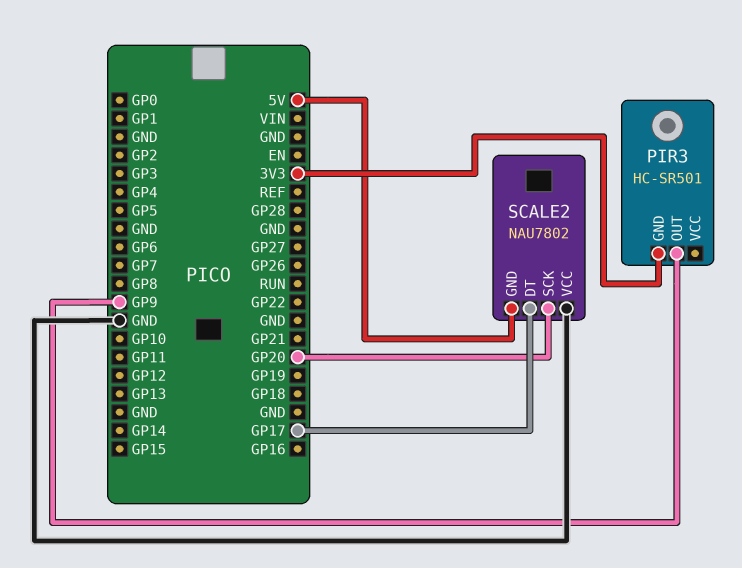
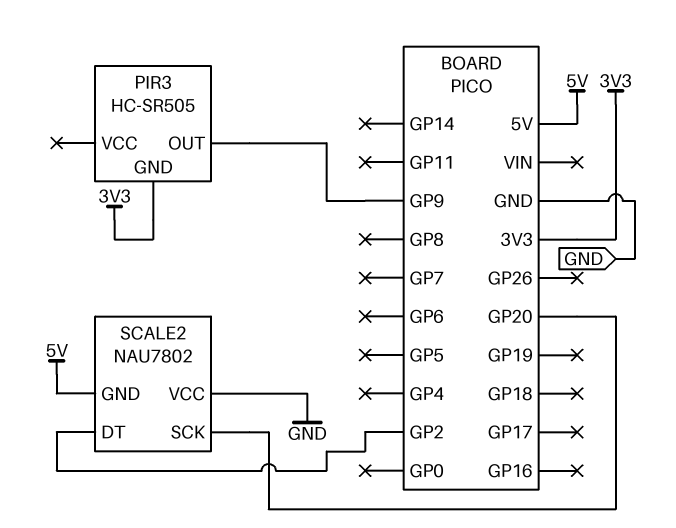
PIR3: HC-SR501 -> HC-SR505
SCALE2 pin DT: GP17 -> GP2

